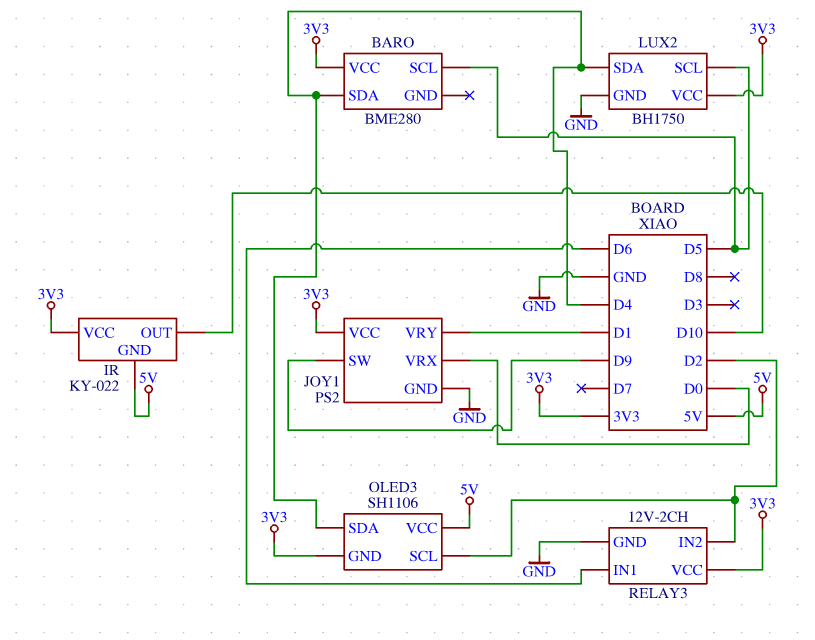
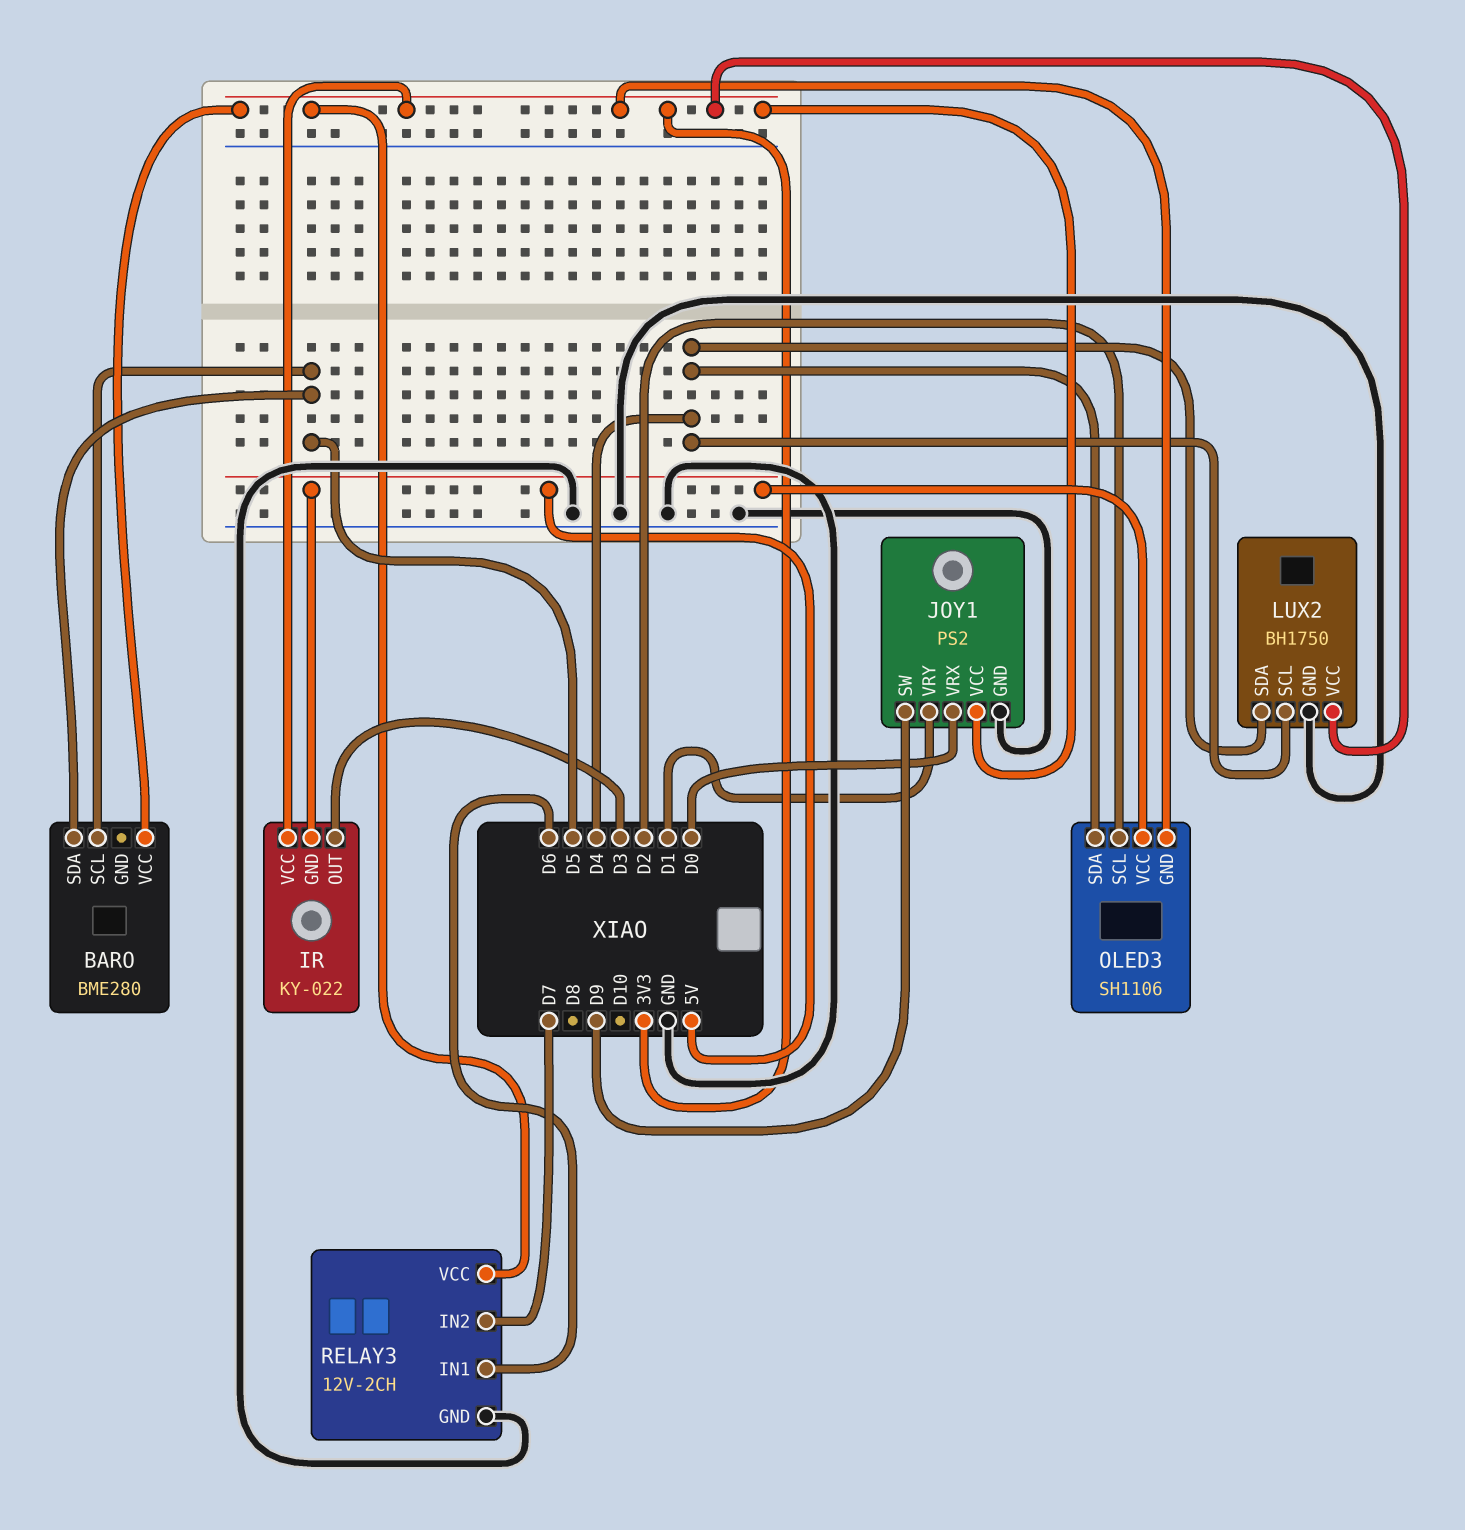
BARO pin SDA: D4 -> D5
IR pin OUT: D10 -> D3
LUX2 pin SCL: D5 -> D4
RELAY3 pin IN2: D2 -> D7

